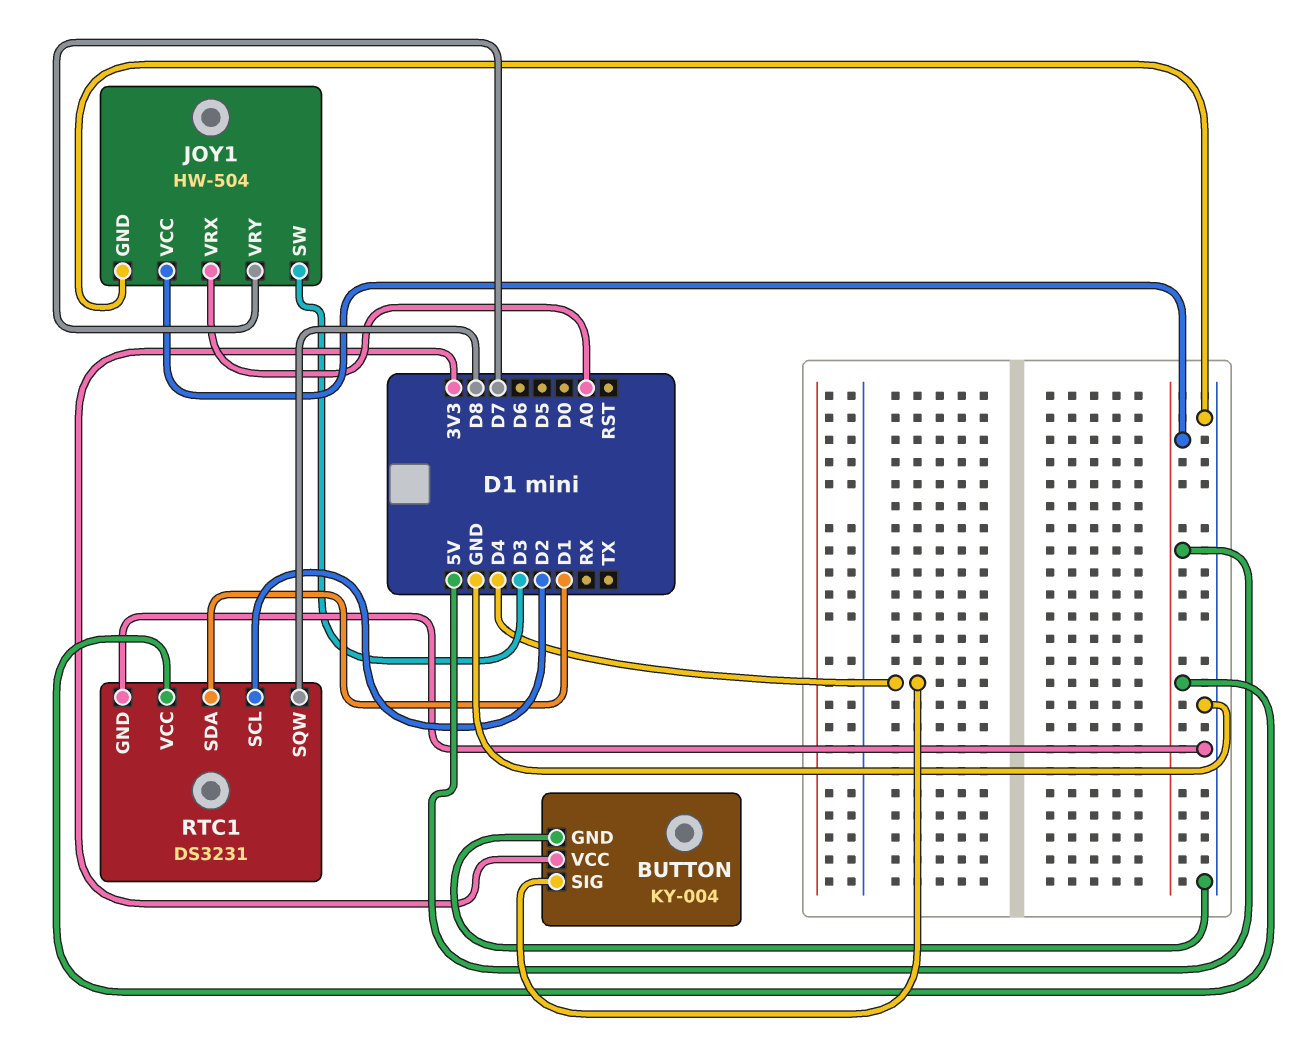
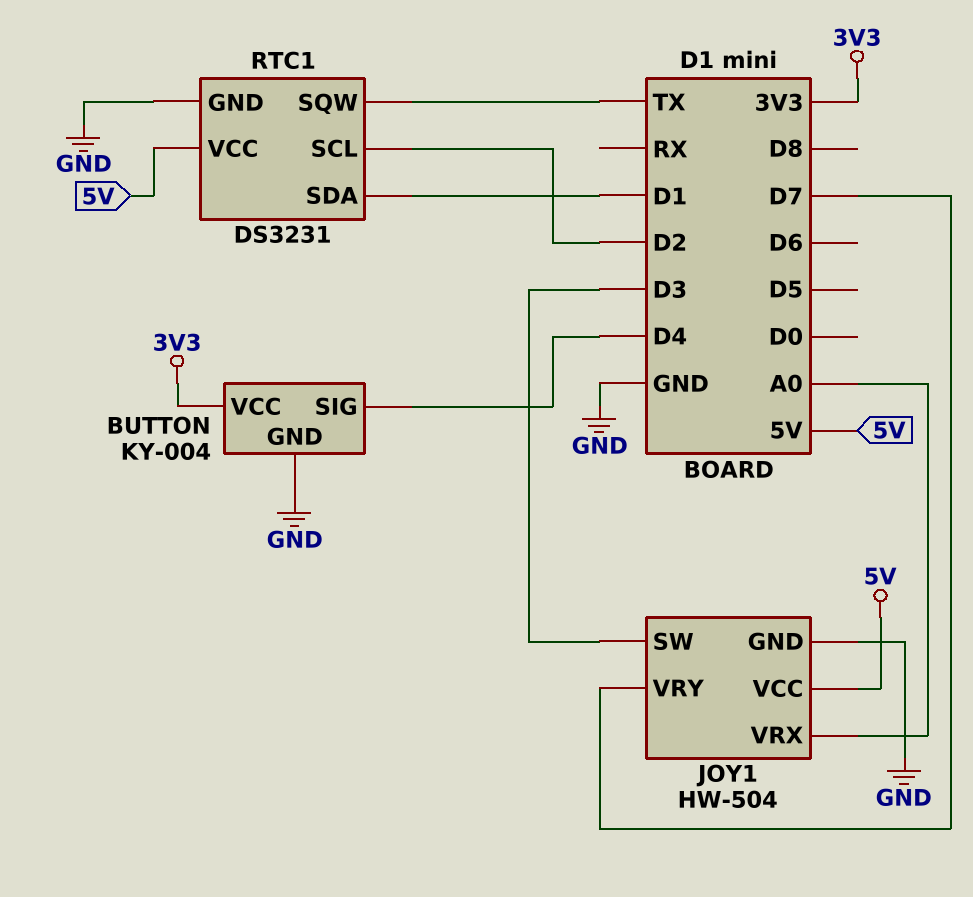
RTC1 pin SQW: D8 -> TX

